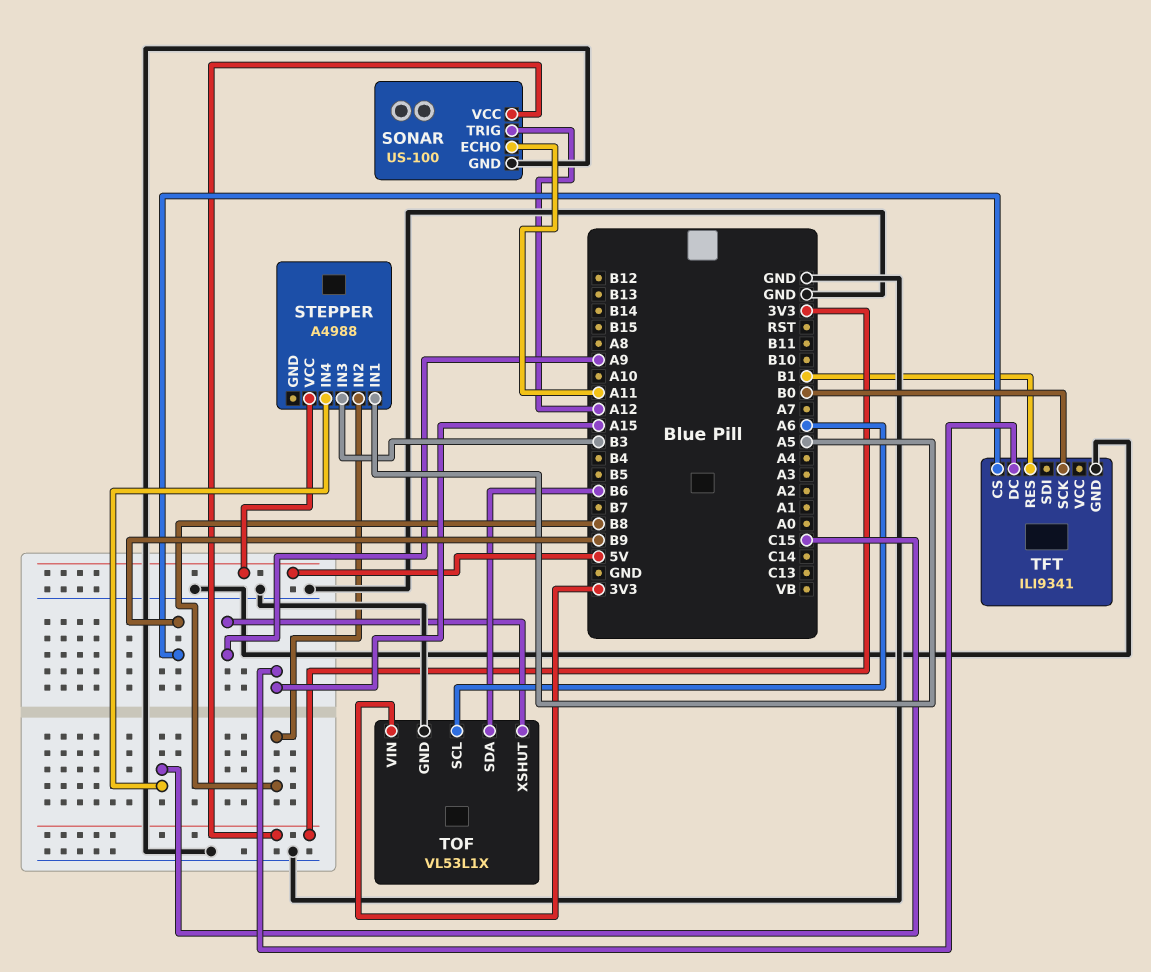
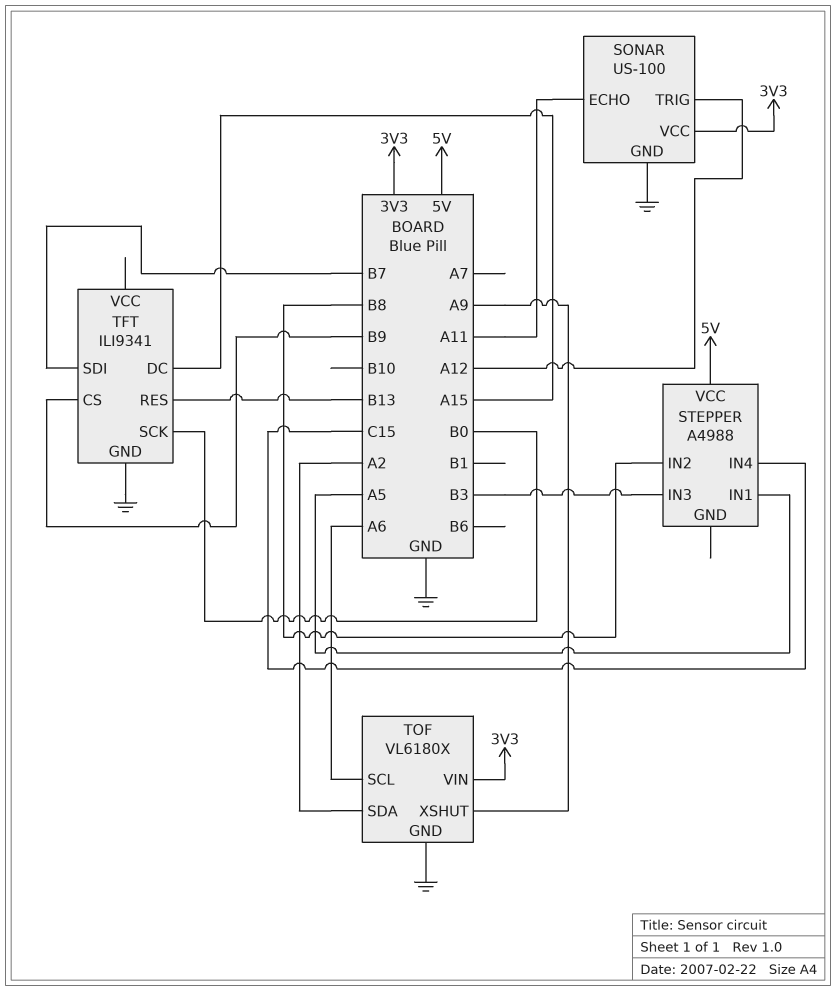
TFT pin RES: B1 -> B13
TFT pin SDI: none -> B7
TOF: VL53L1X -> VL6180X
TOF pin SDA: B6 -> A2

